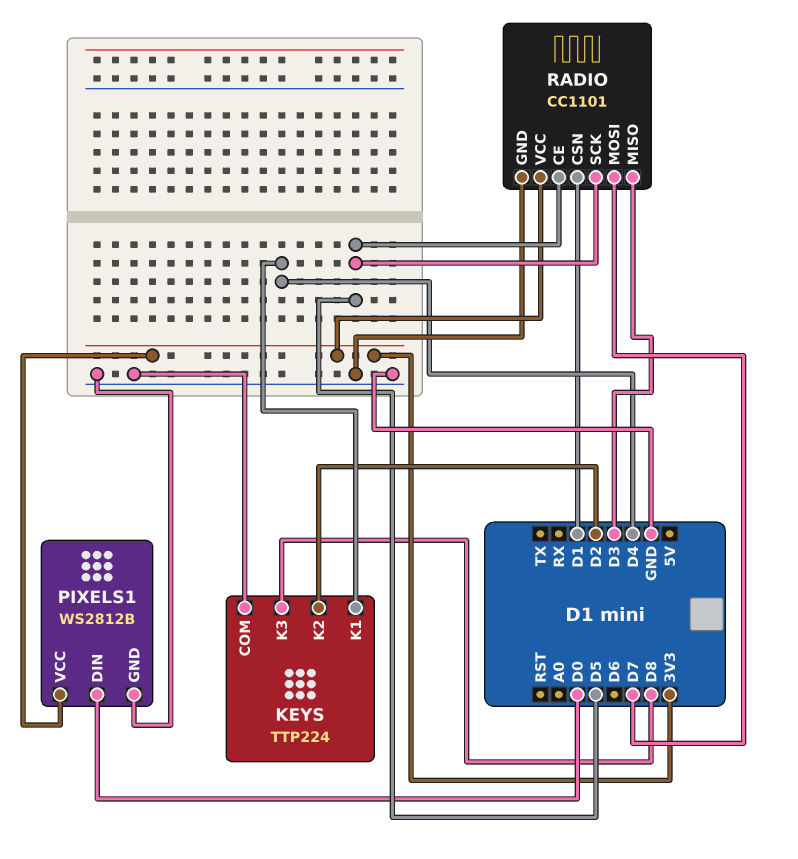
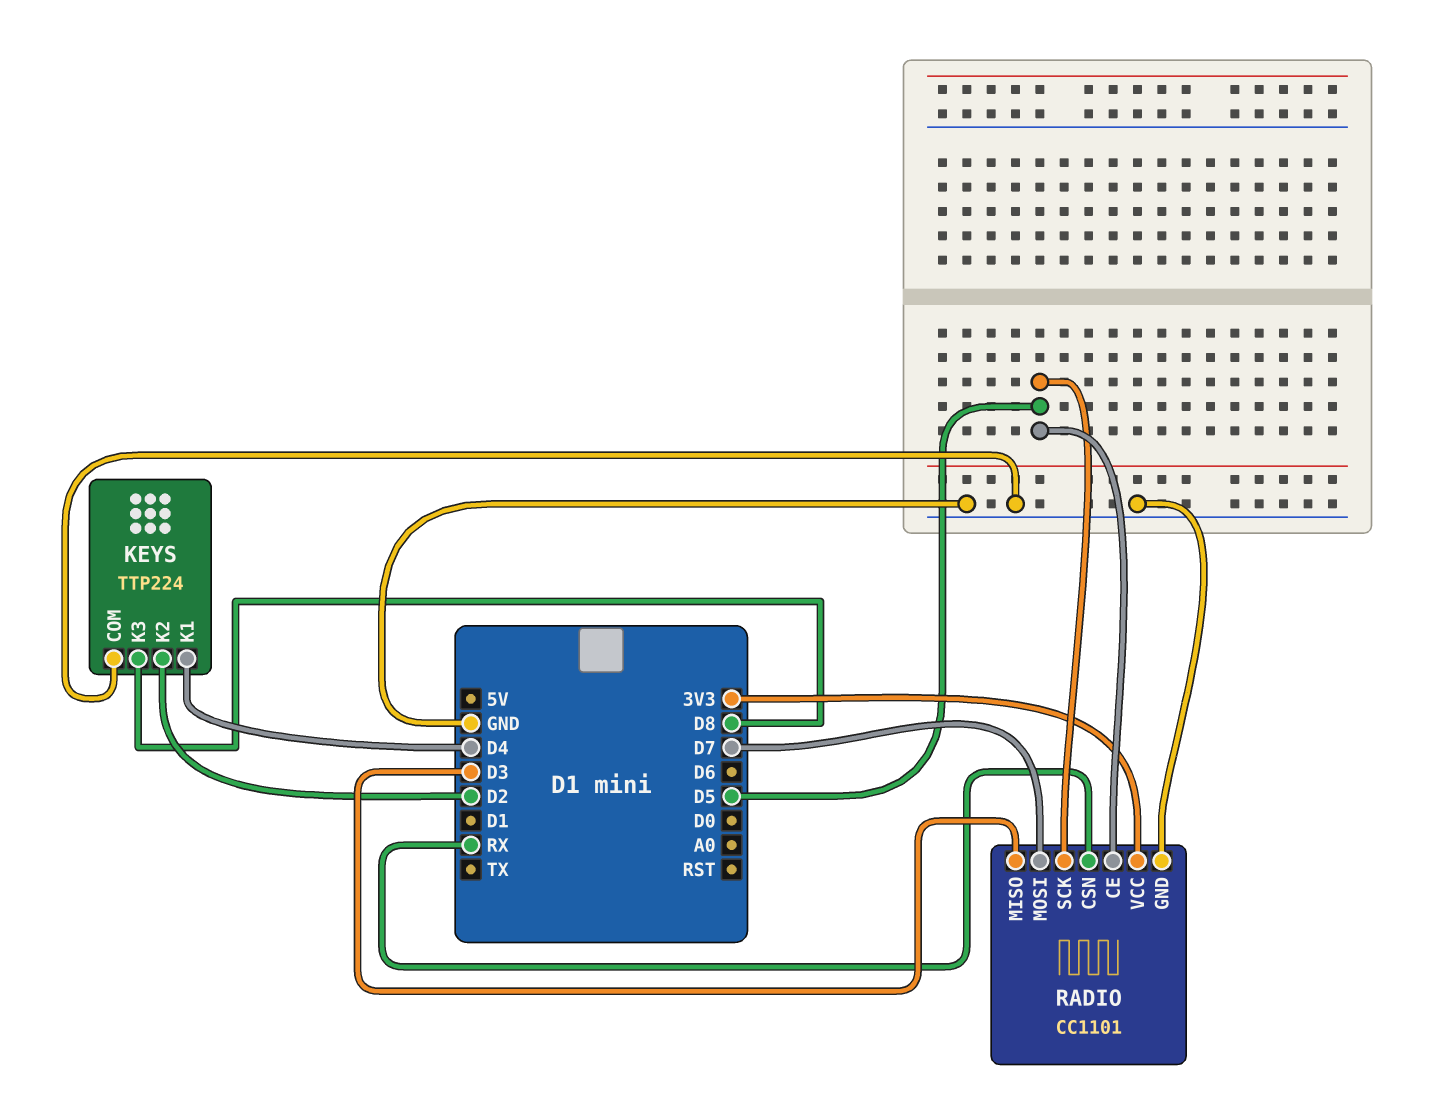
PIXELS1: WS2812B -> none
PIXELS1 pin DIN: D0 -> none
PIXELS1 pin GND: GND -> none
PIXELS1 pin VCC: 3V3 -> none
RADIO pin CSN: D1 -> RX

